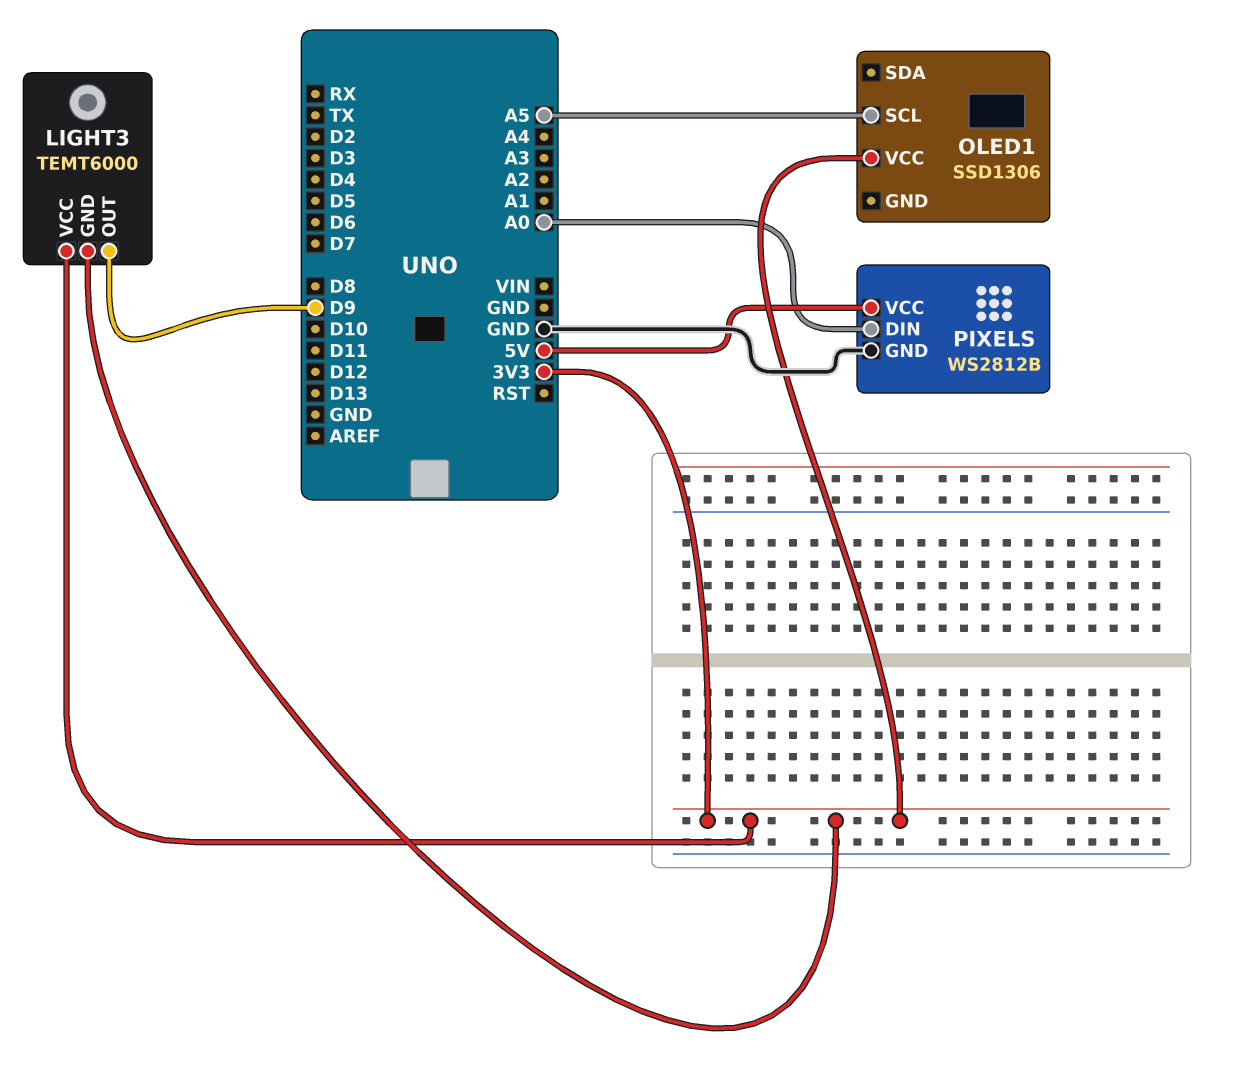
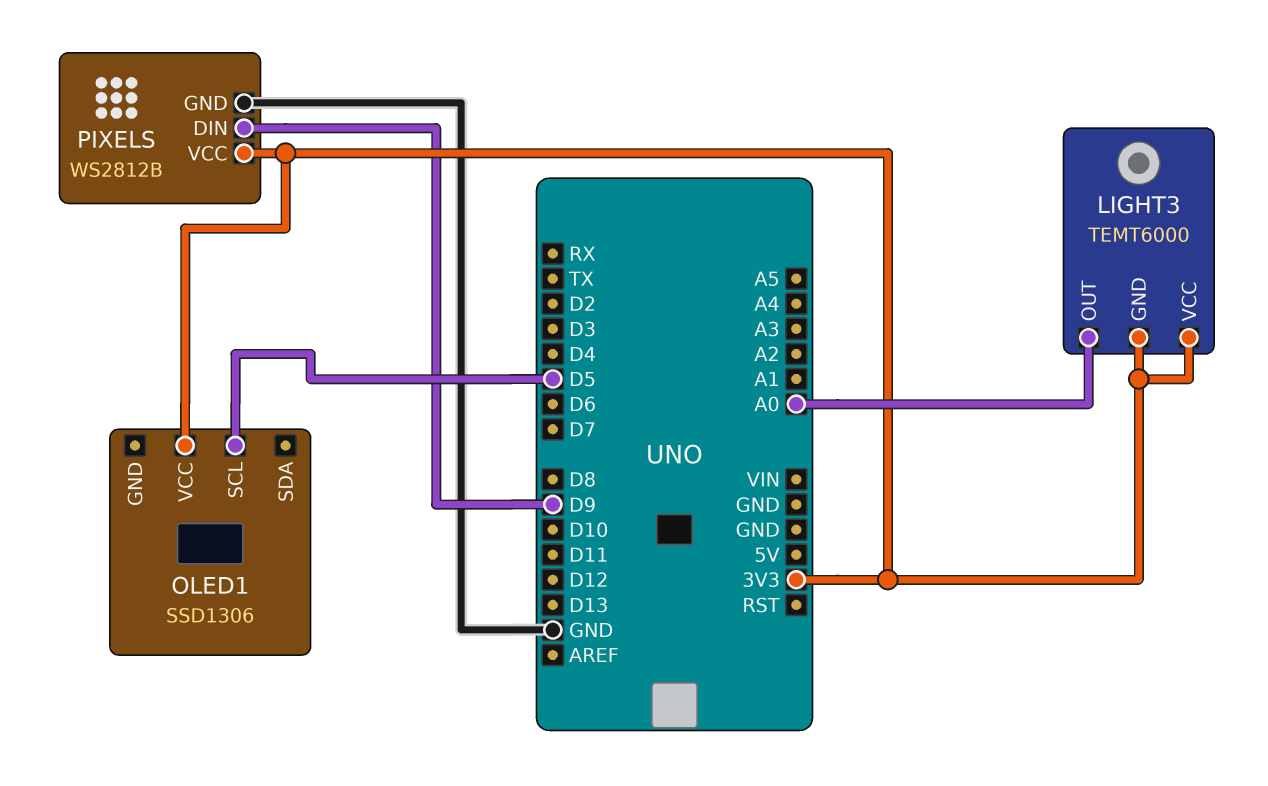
LIGHT3 pin OUT: D9 -> A0
OLED1 pin SCL: A5 -> D5
PIXELS pin DIN: A0 -> D9
PIXELS pin VCC: 5V -> 3V3

